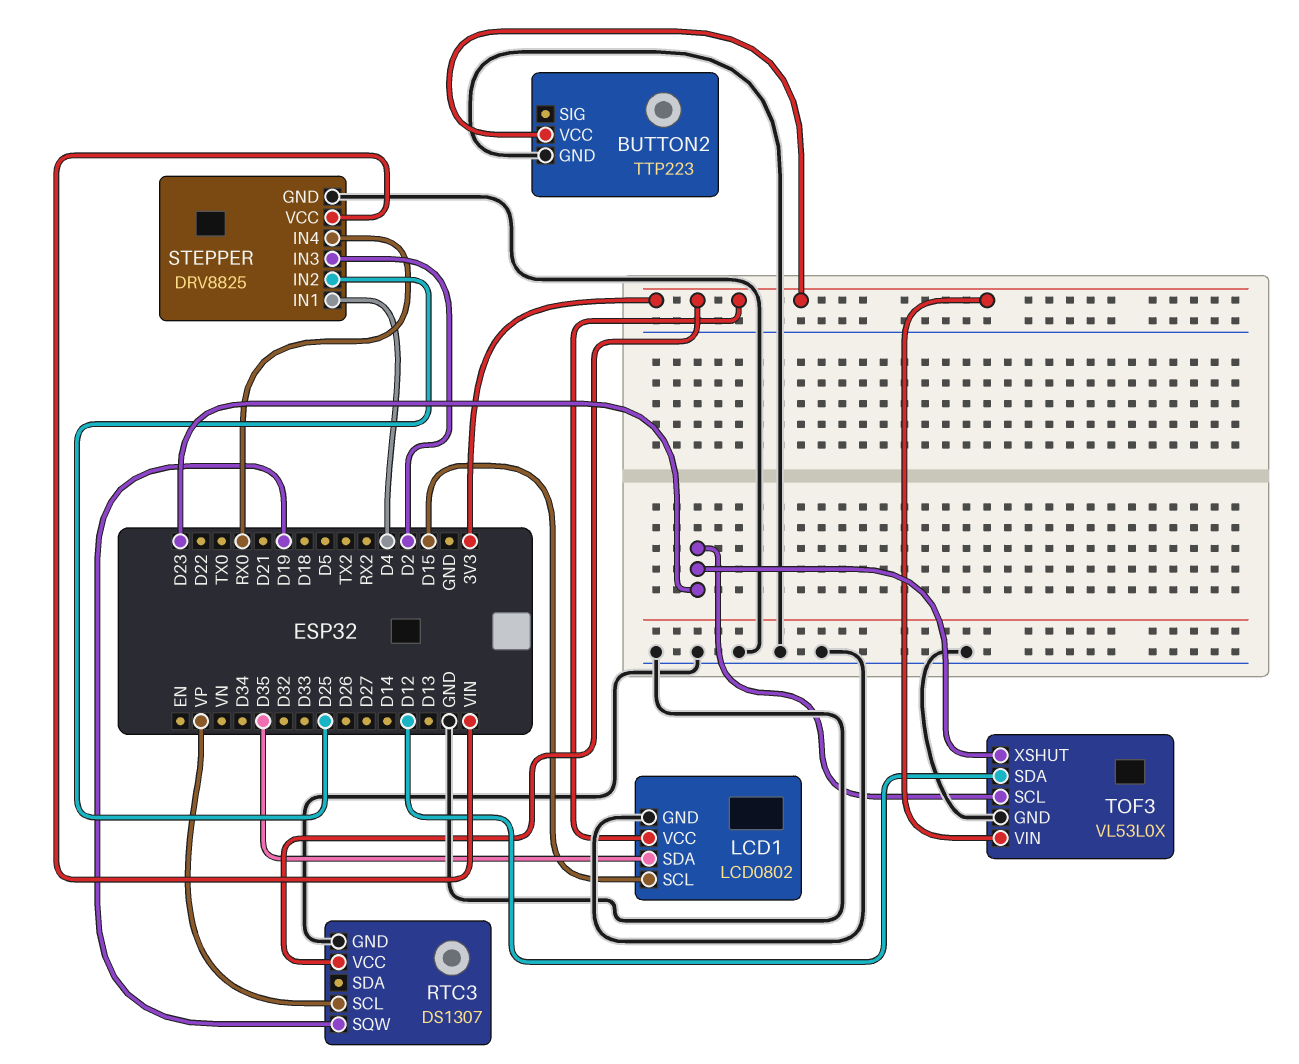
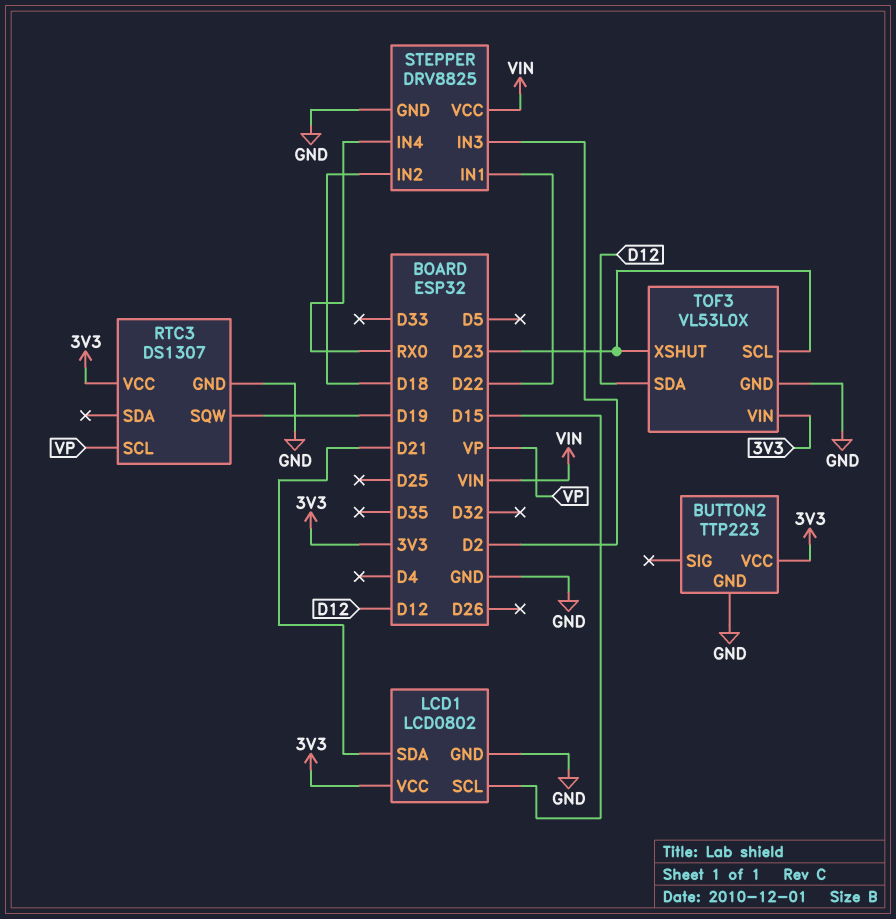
LCD1 pin SDA: D35 -> D21
STEPPER pin IN1: D4 -> D22
STEPPER pin IN2: D25 -> D18

